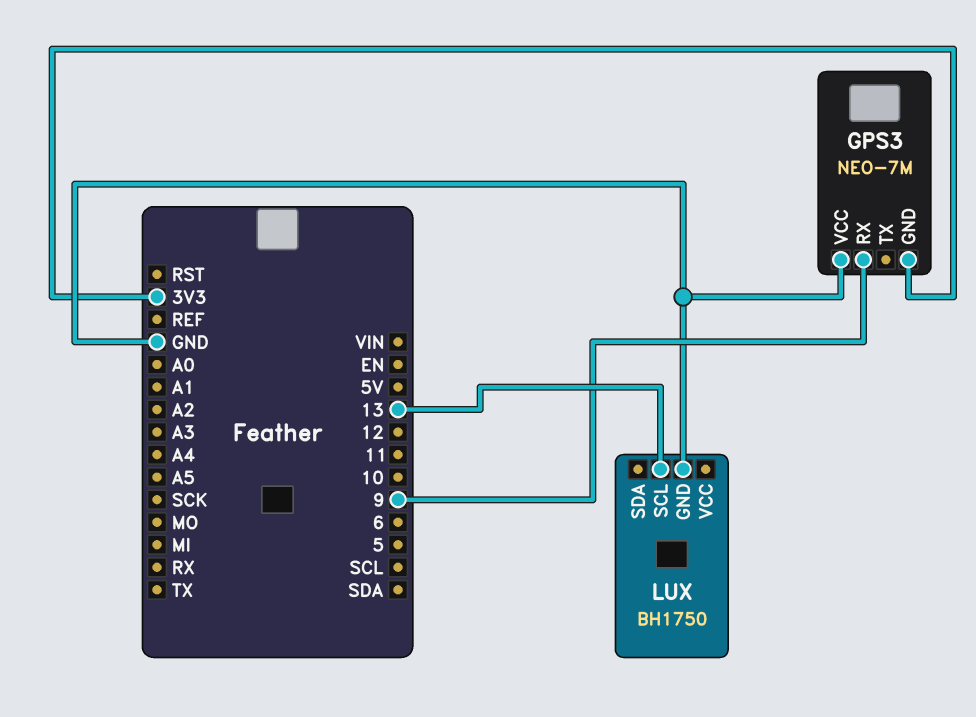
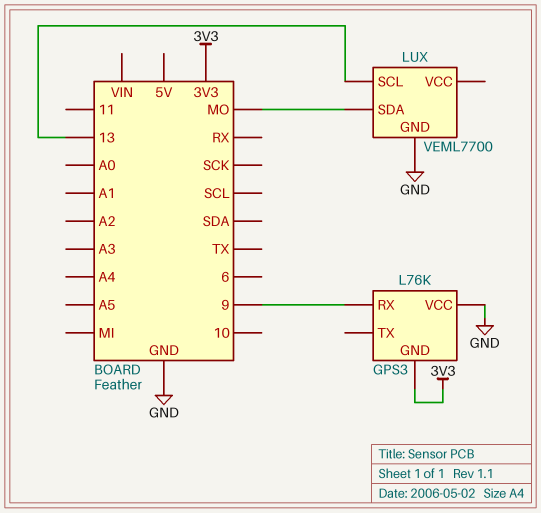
GPS3: NEO-7M -> L76K
LUX: BH1750 -> VEML7700
LUX pin SDA: none -> MO

